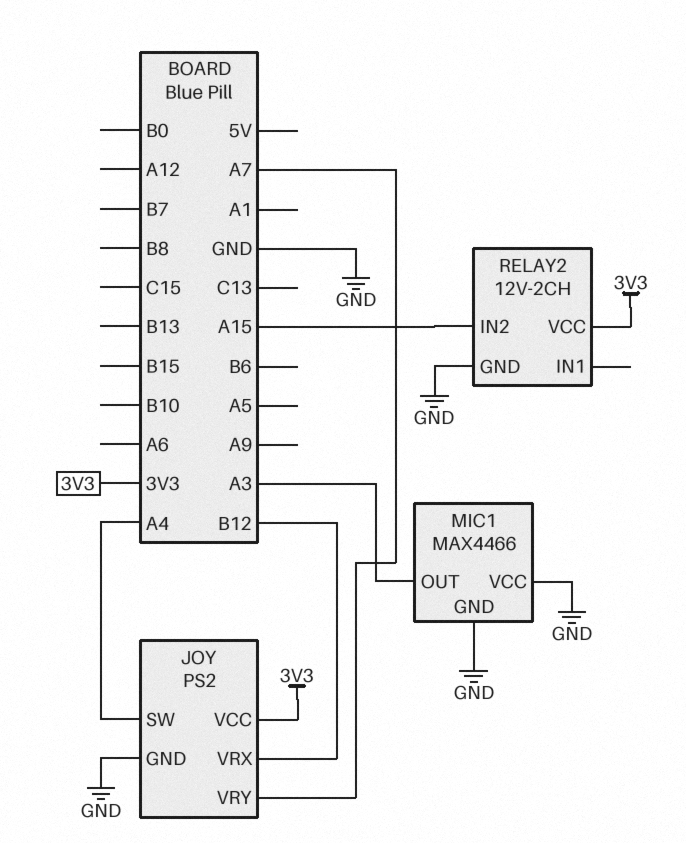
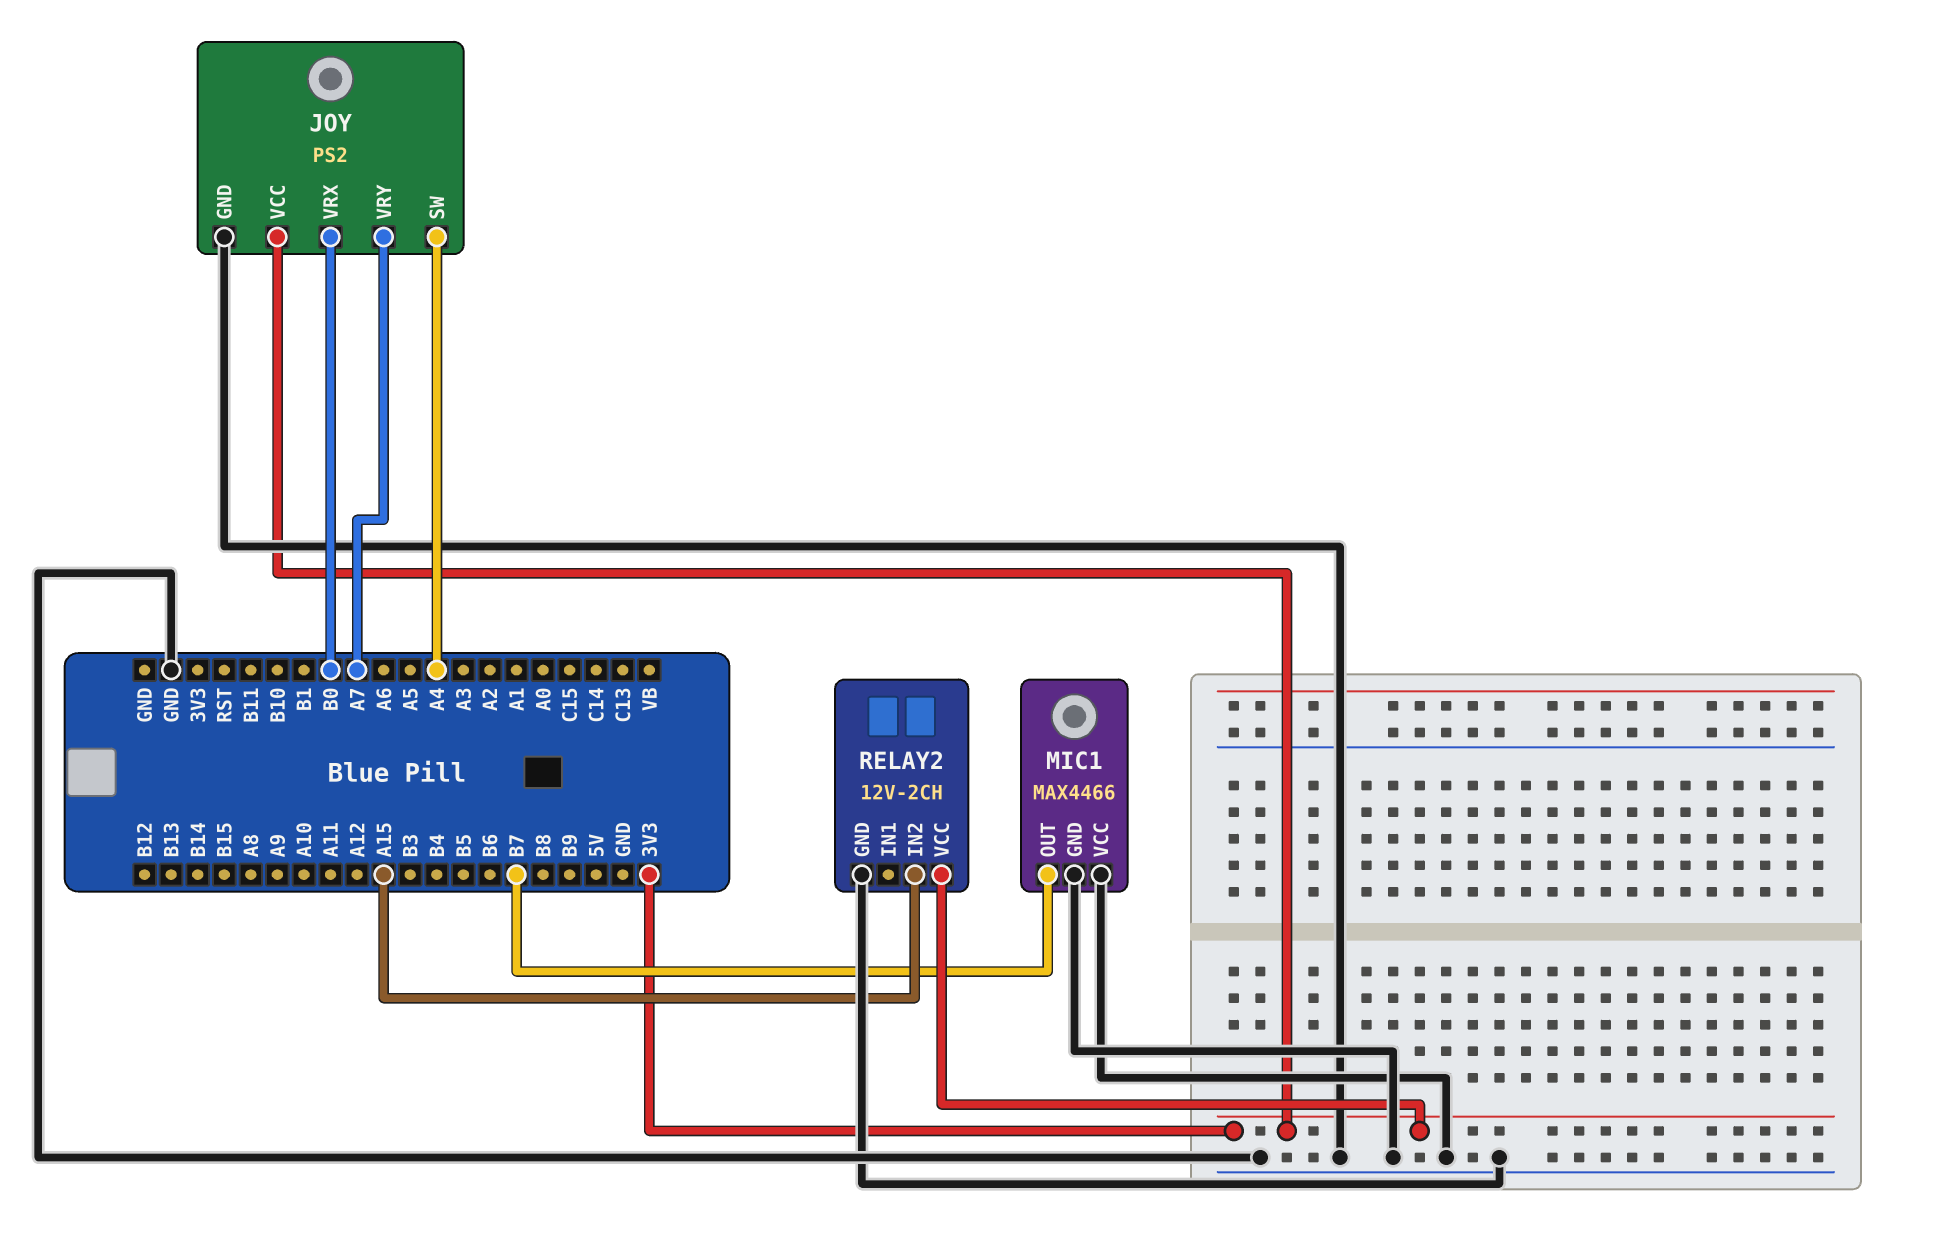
JOY pin VRX: B12 -> B0
MIC1 pin OUT: A3 -> B7

